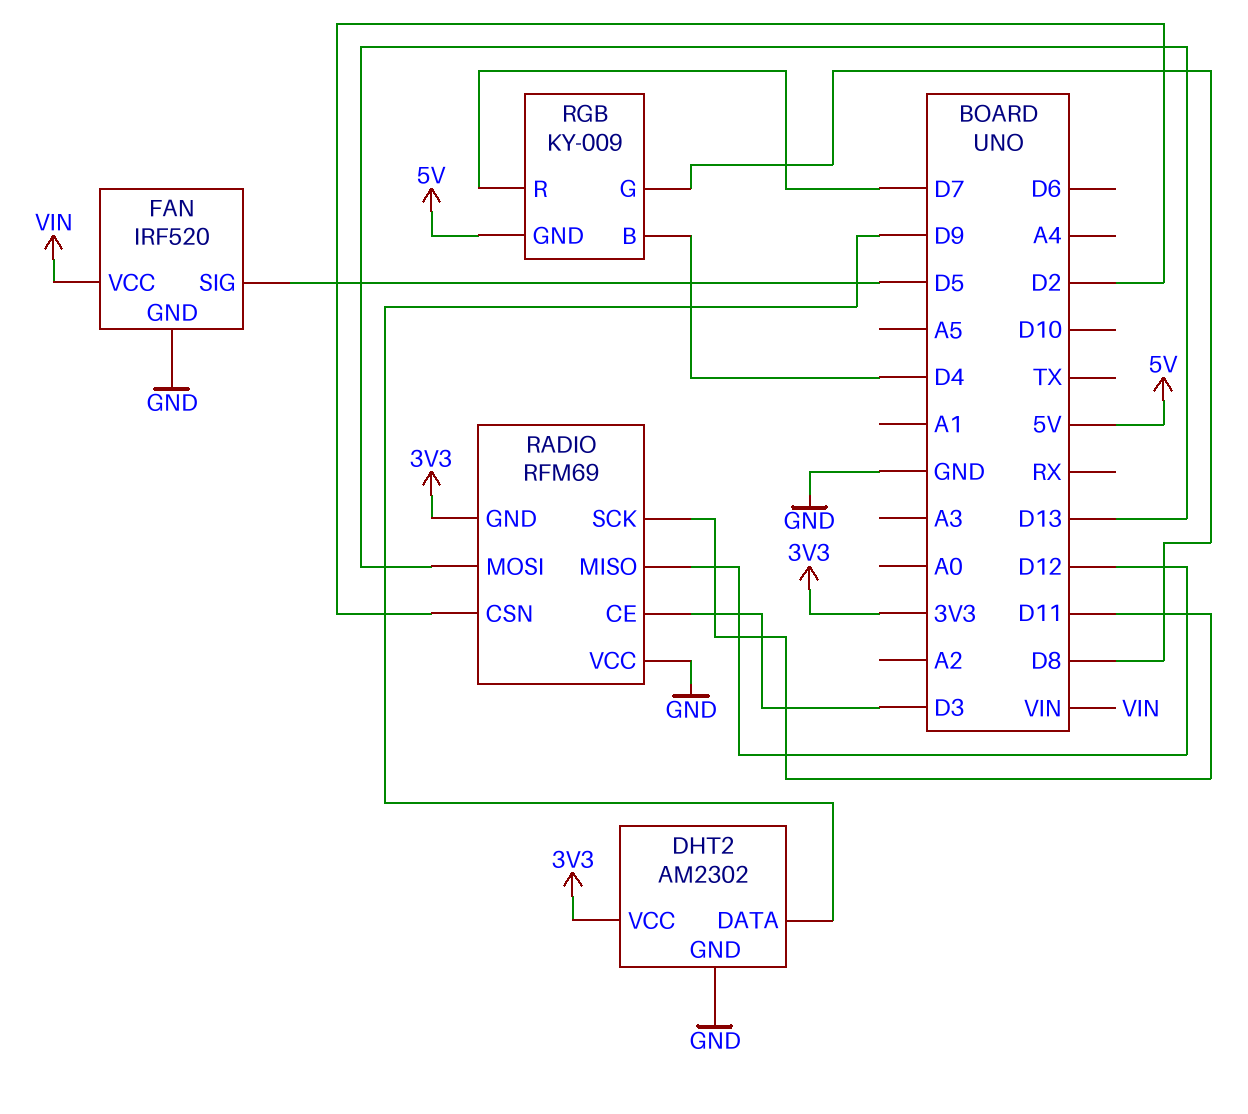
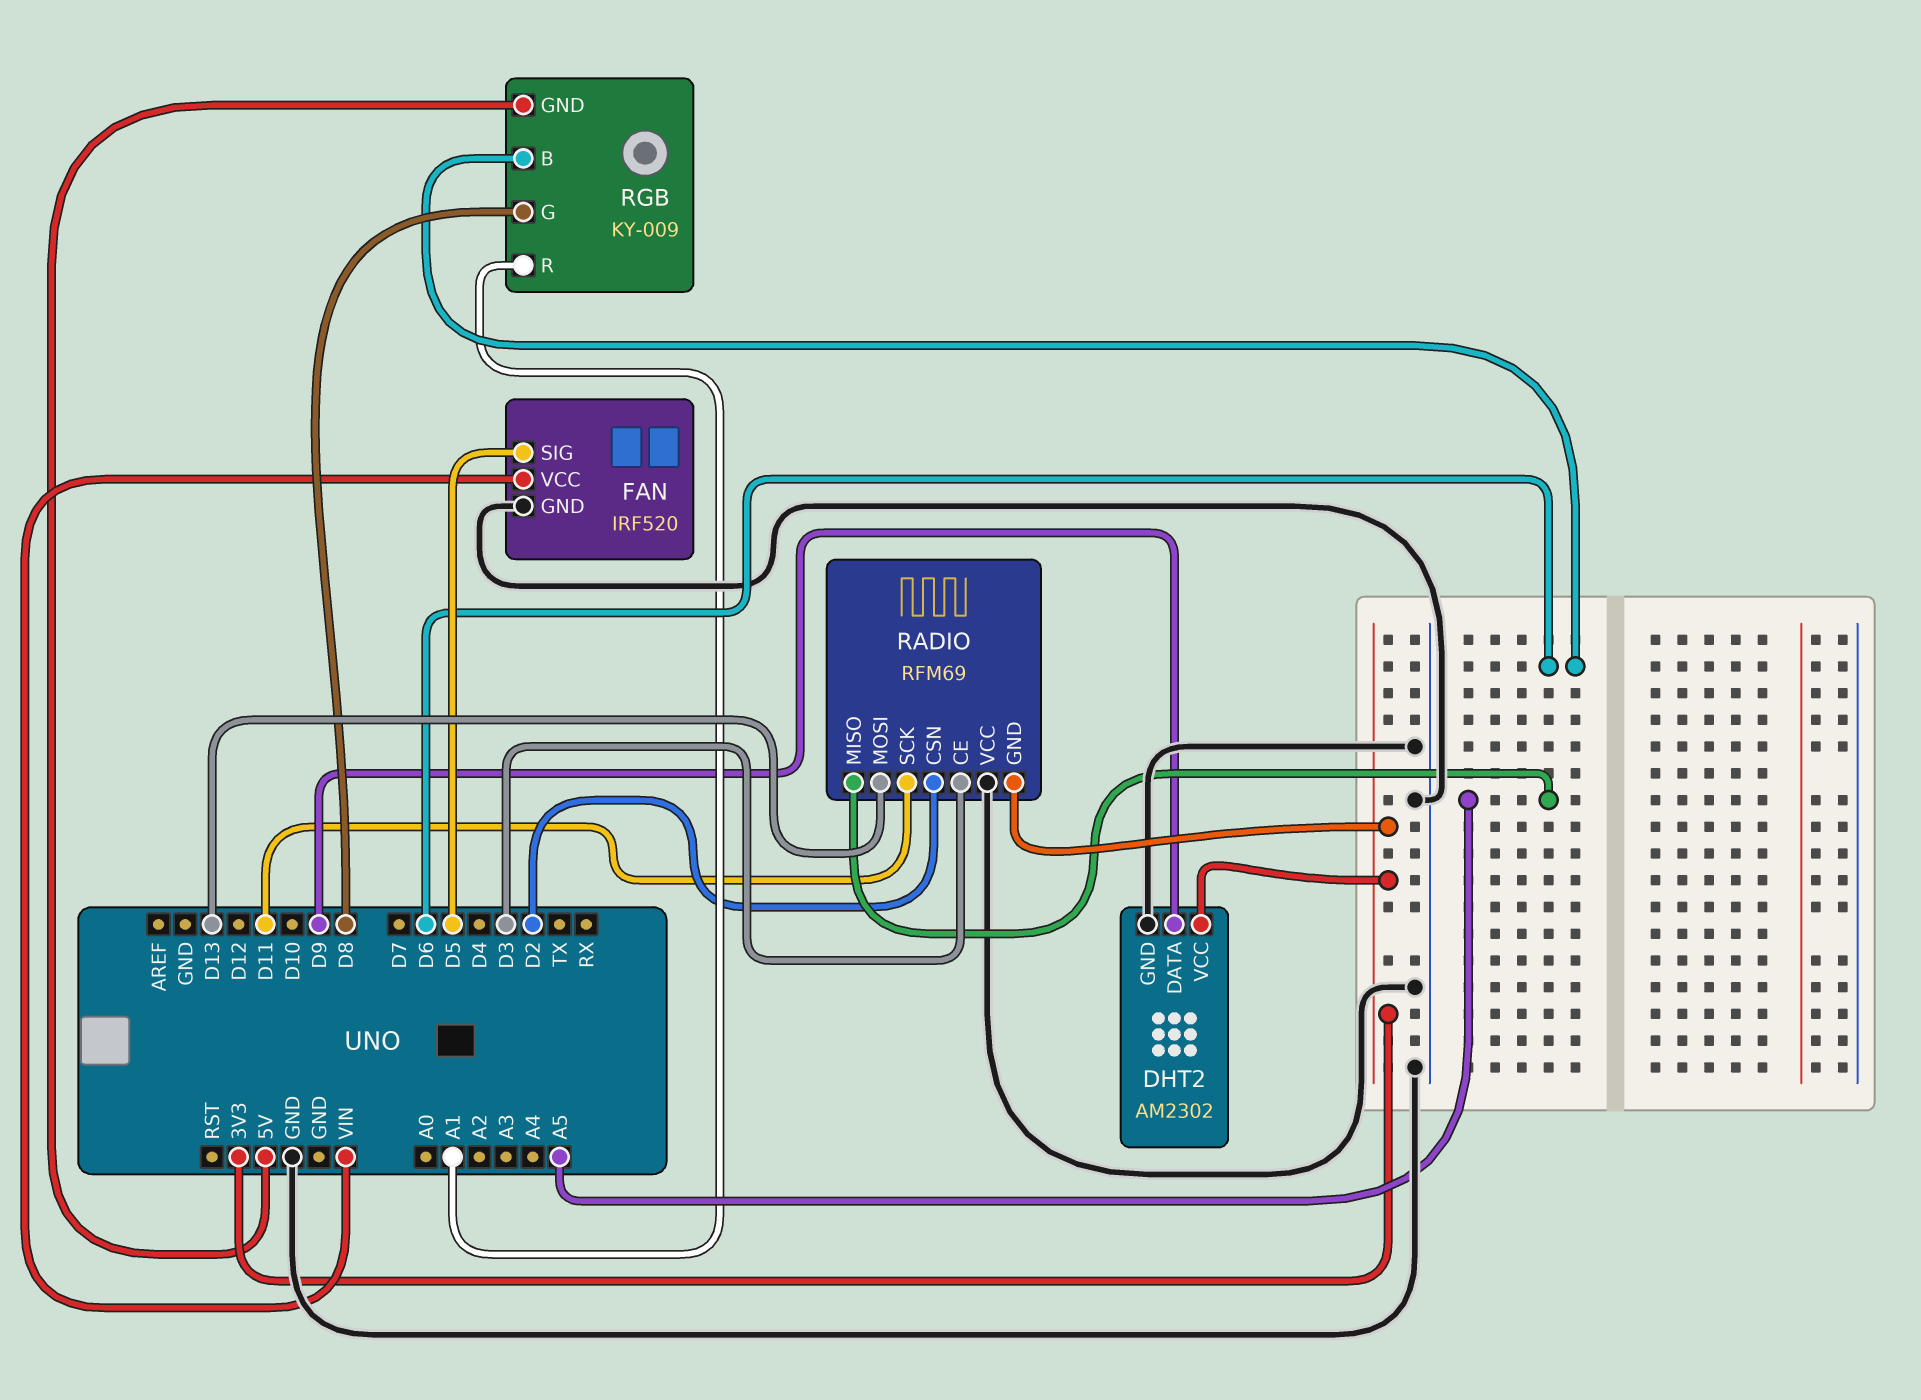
RADIO pin MISO: D12 -> A5
RGB pin B: D4 -> D6
RGB pin R: D7 -> A1

